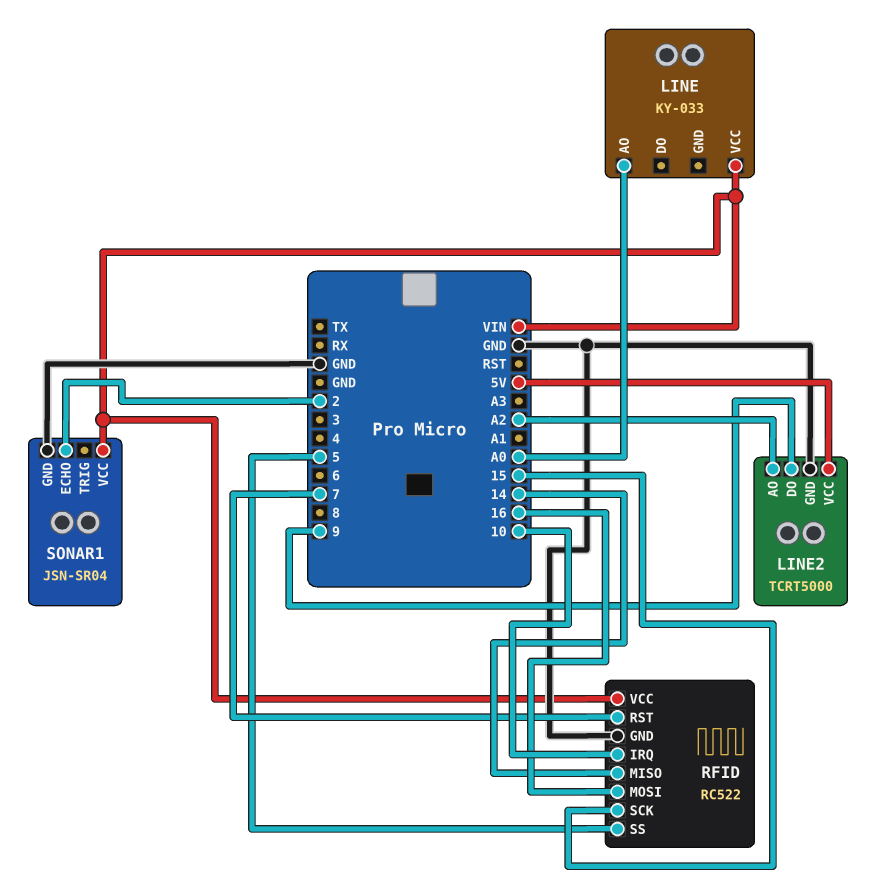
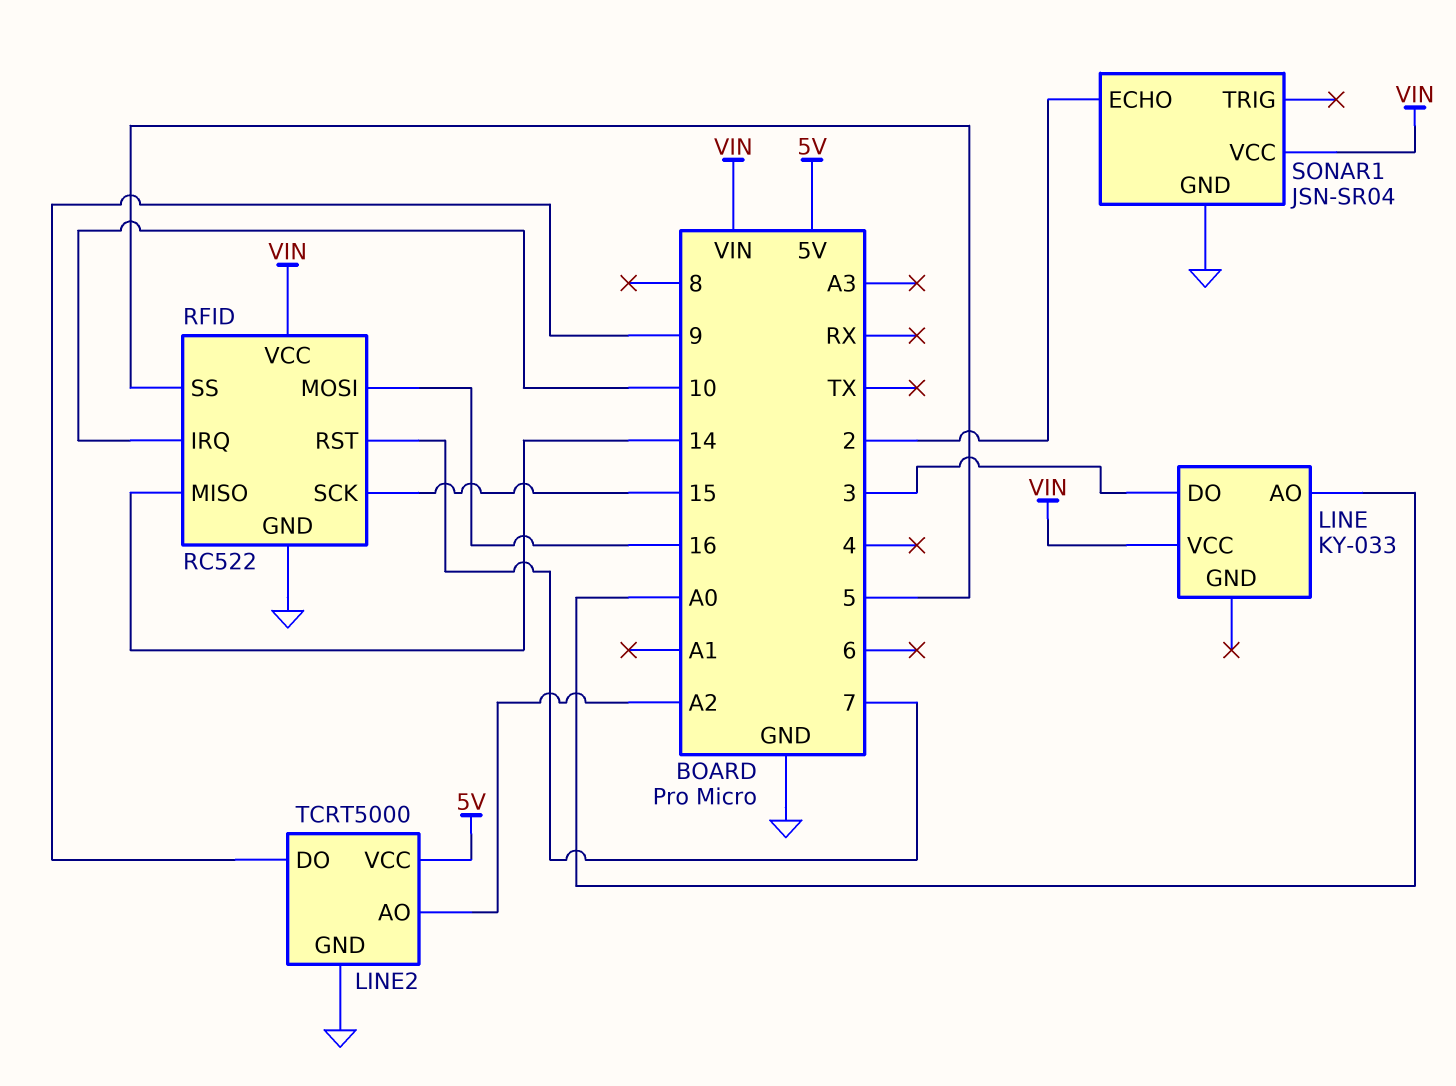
LINE pin DO: none -> 3

